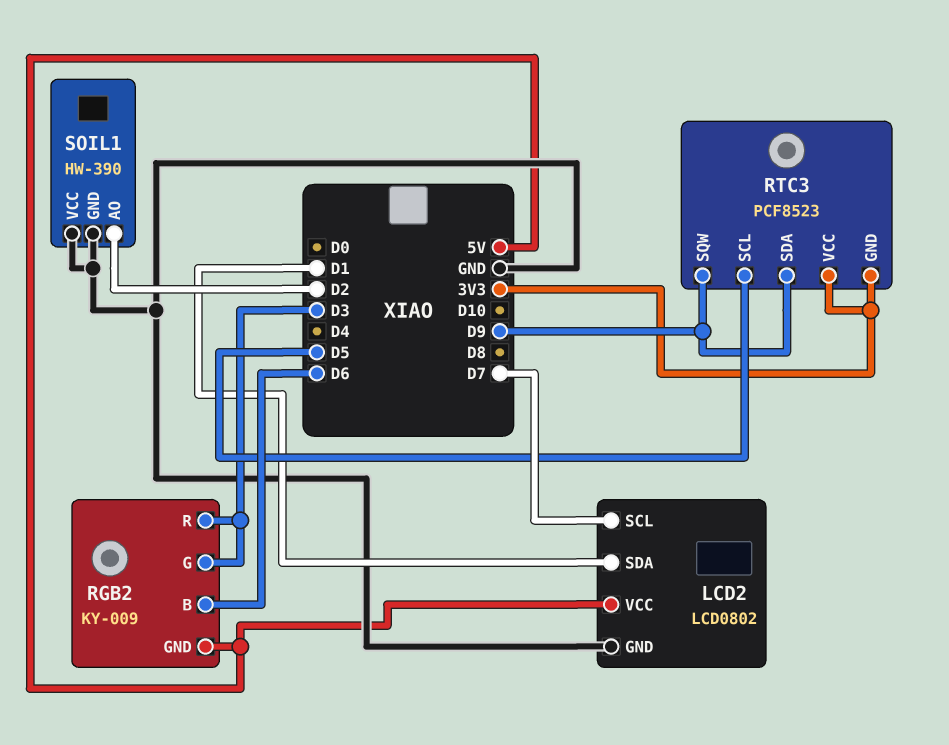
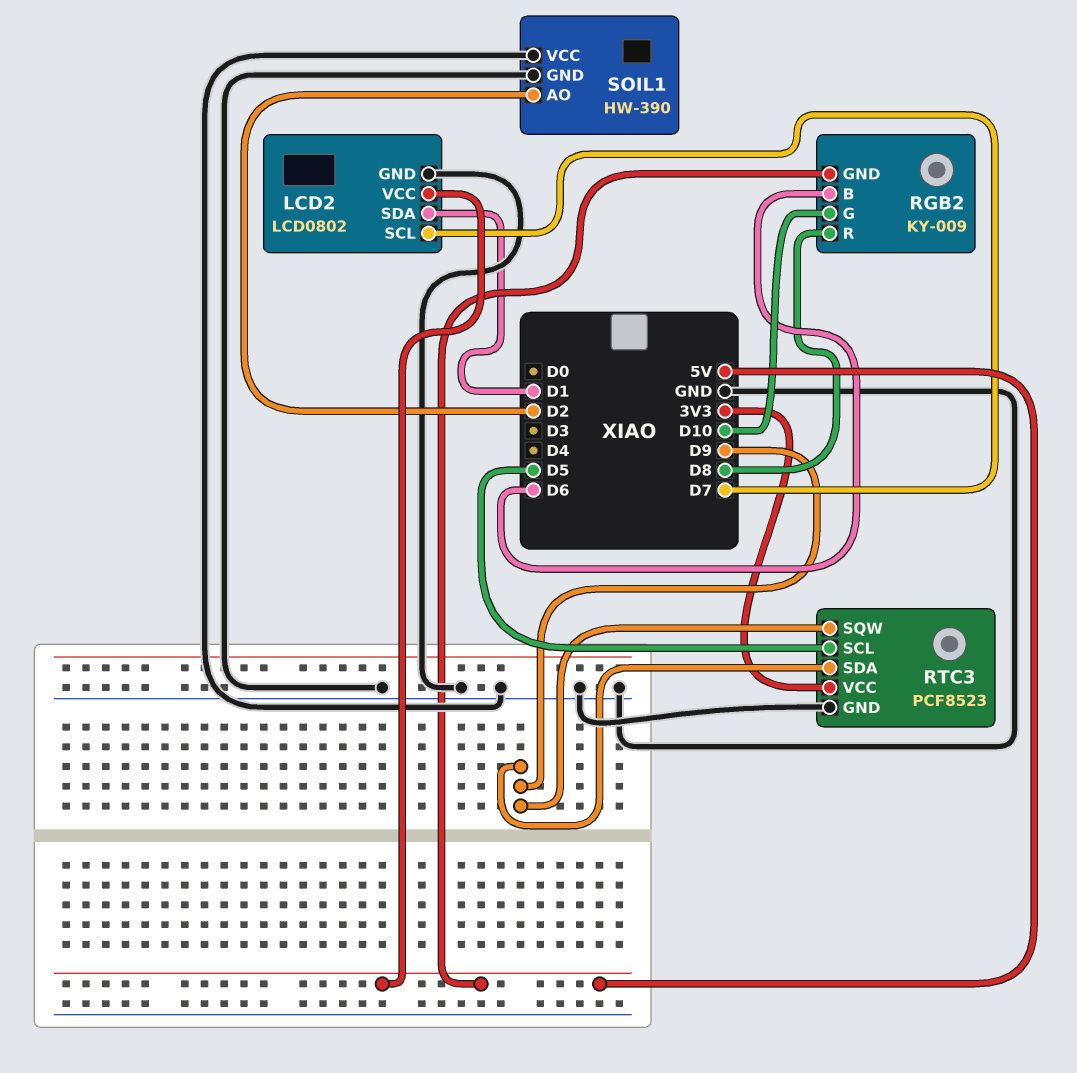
RGB2 pin G: D3 -> D10
RGB2 pin R: D3 -> D8
RTC3 pin GND: 3V3 -> GND

